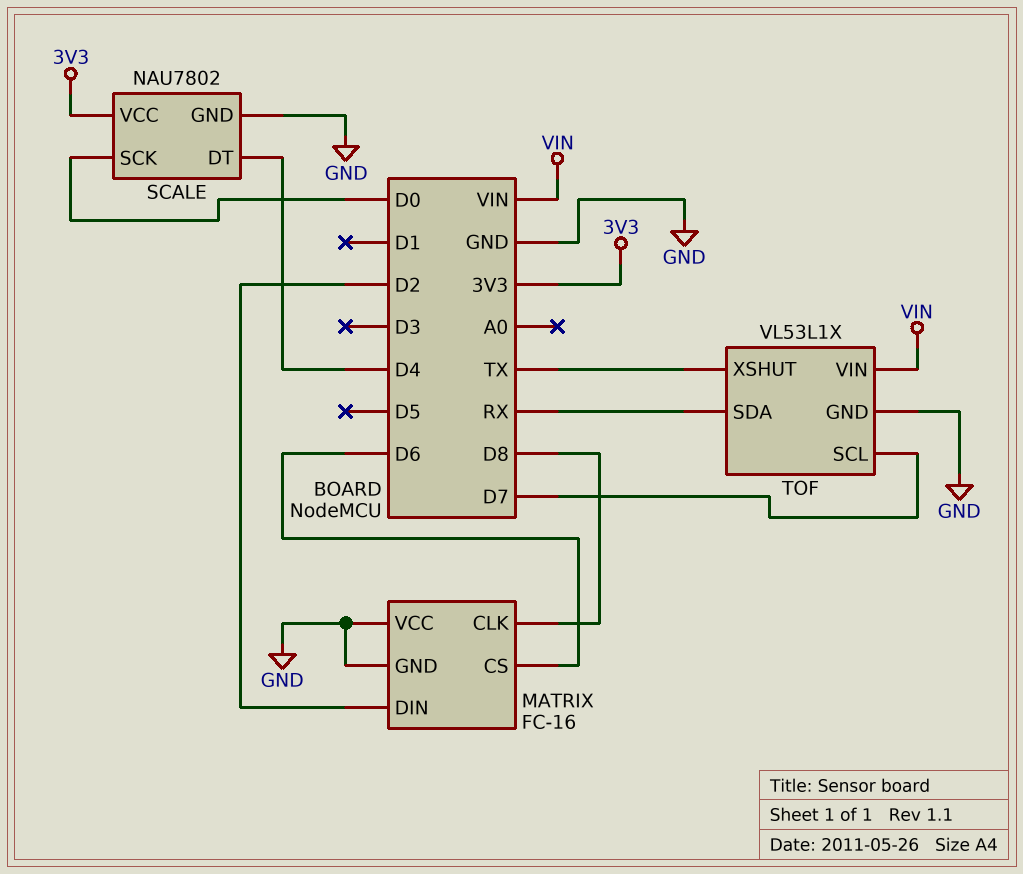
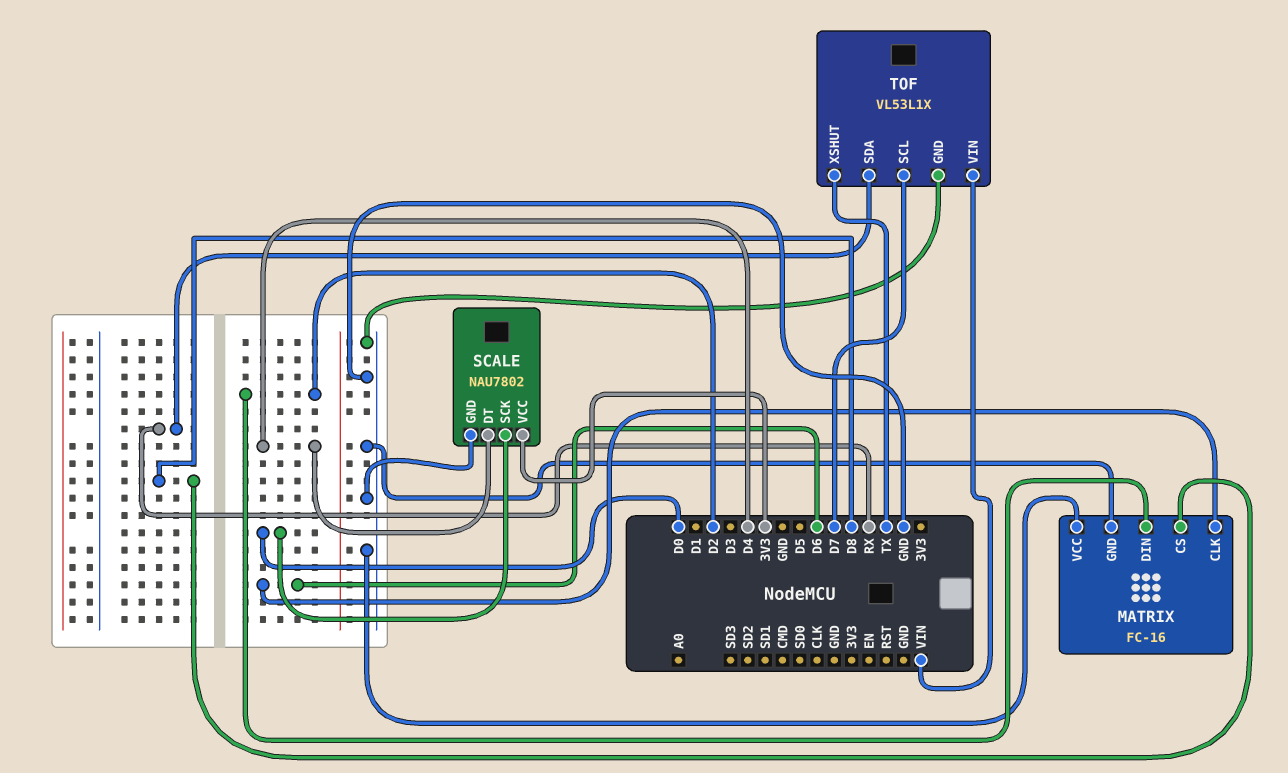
MATRIX pin CLK: D8 -> D6
MATRIX pin CS: D6 -> D8

